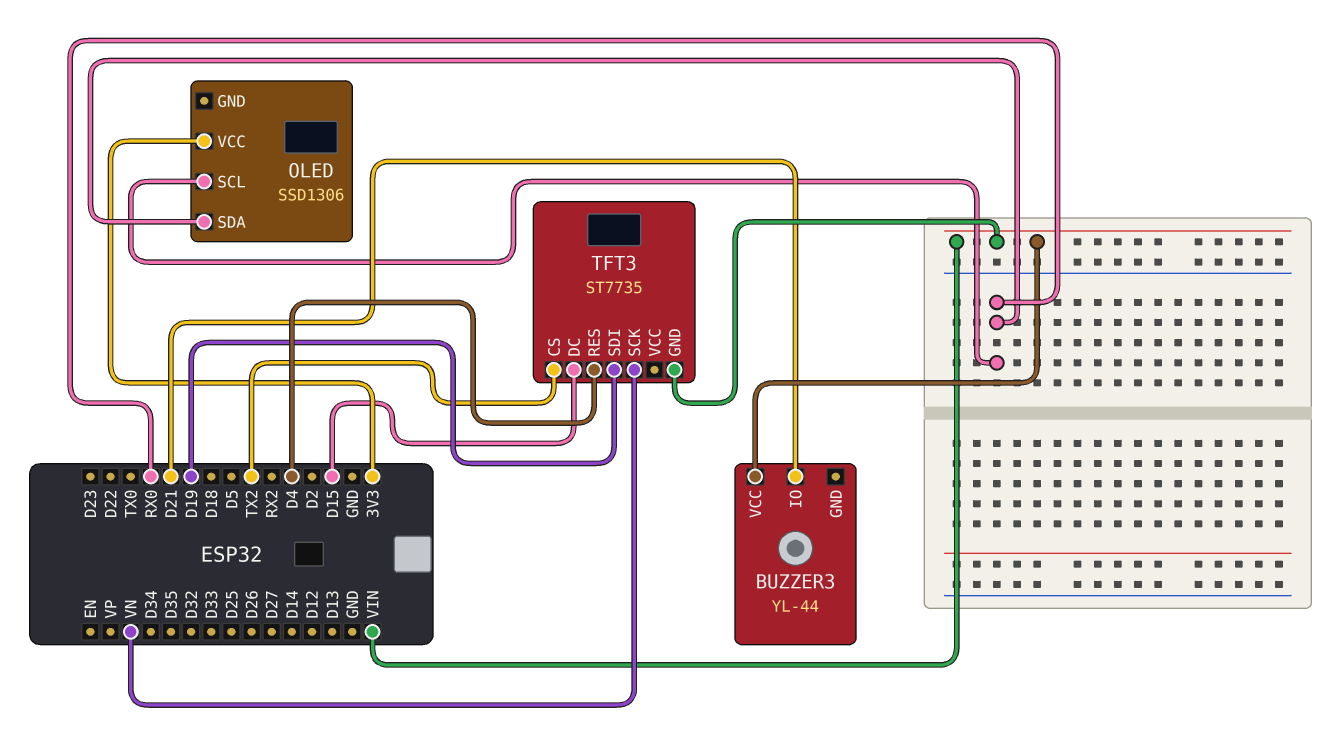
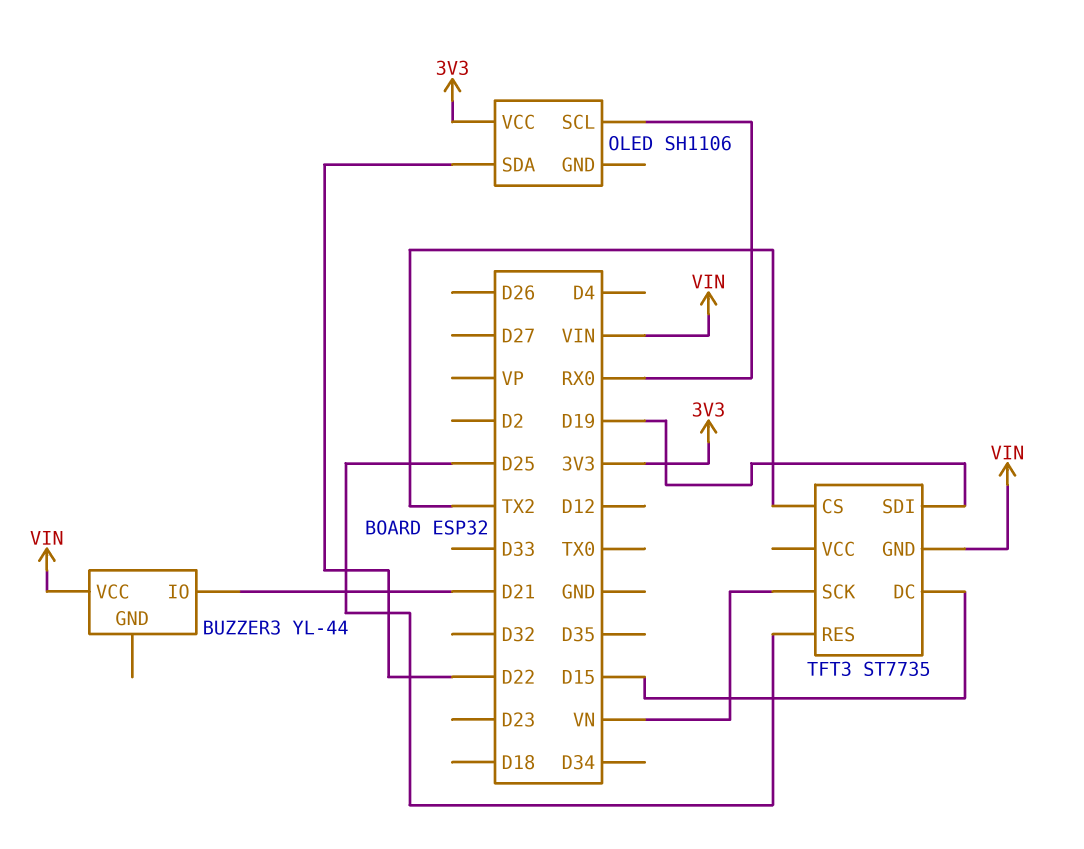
OLED: SSD1306 -> SH1106
OLED pin SDA: RX0 -> D22
TFT3 pin RES: D4 -> D25

